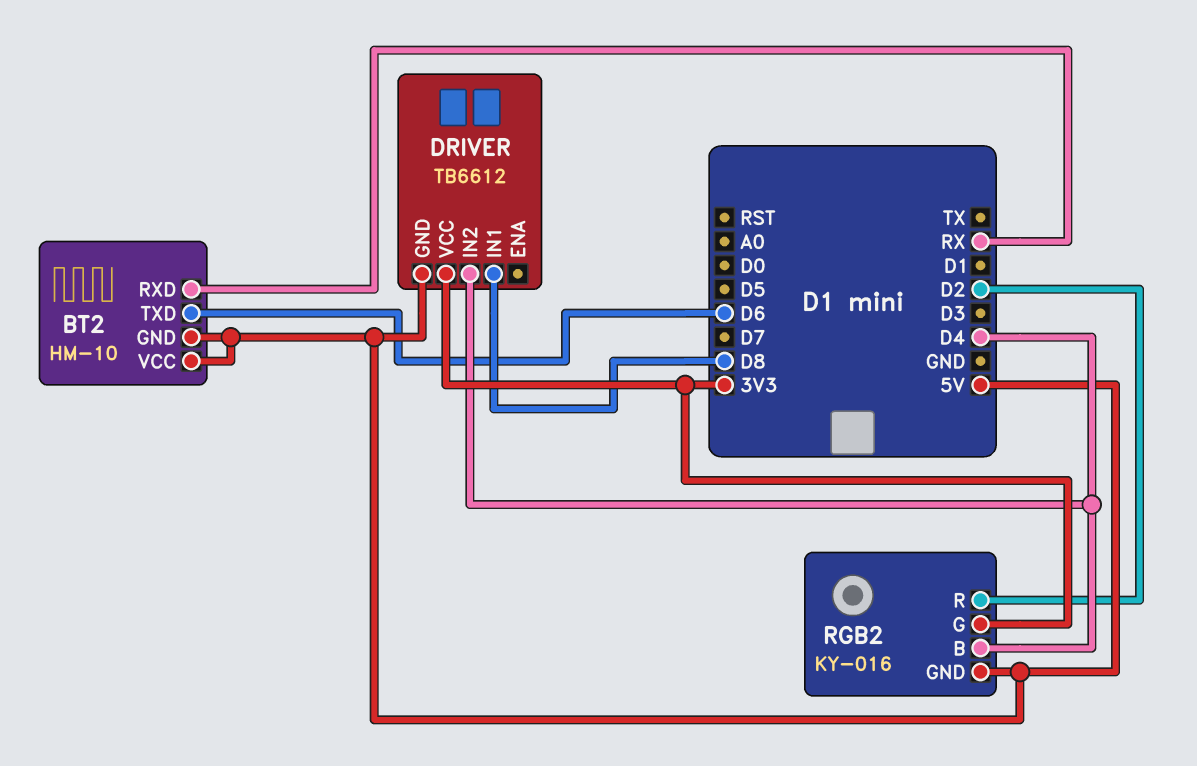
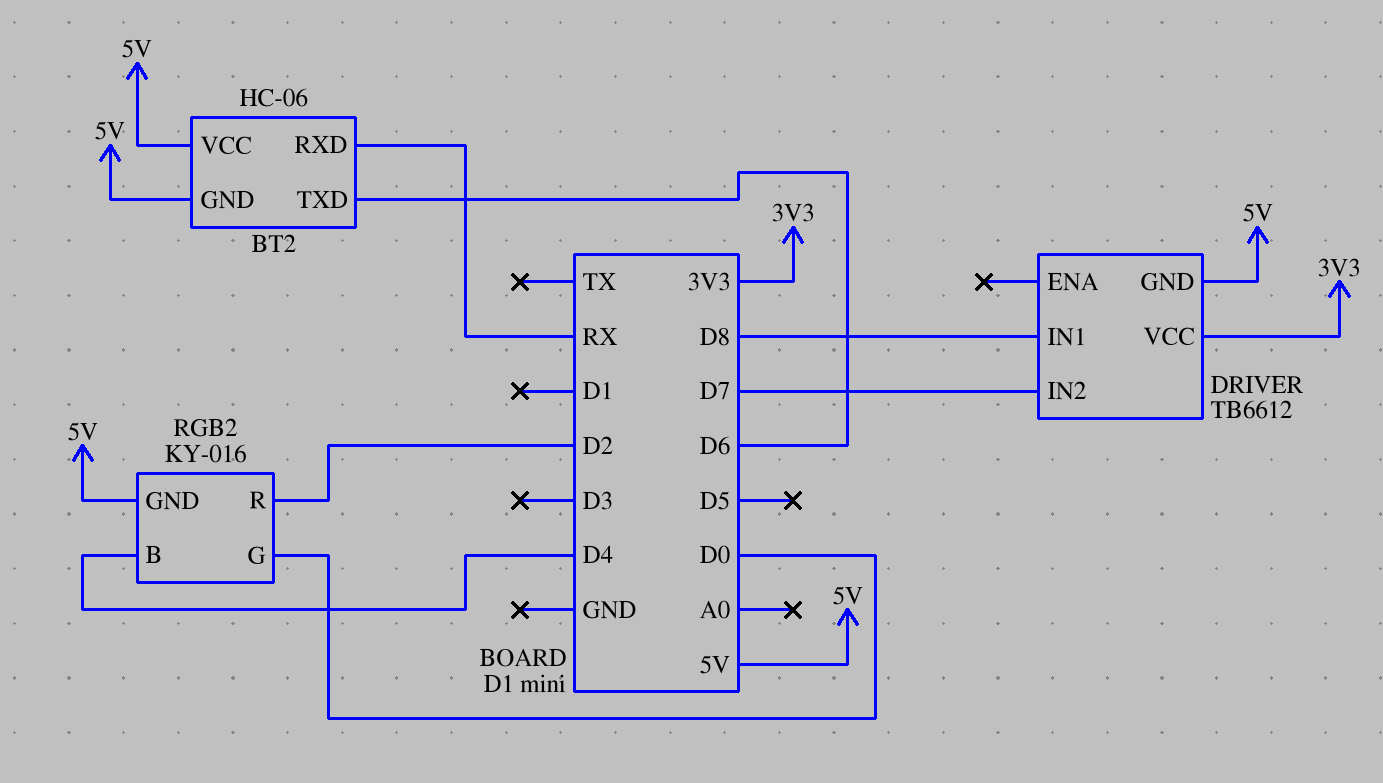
BT2: HM-10 -> HC-06
DRIVER pin IN2: D4 -> D7
RGB2 pin G: 3V3 -> D0

